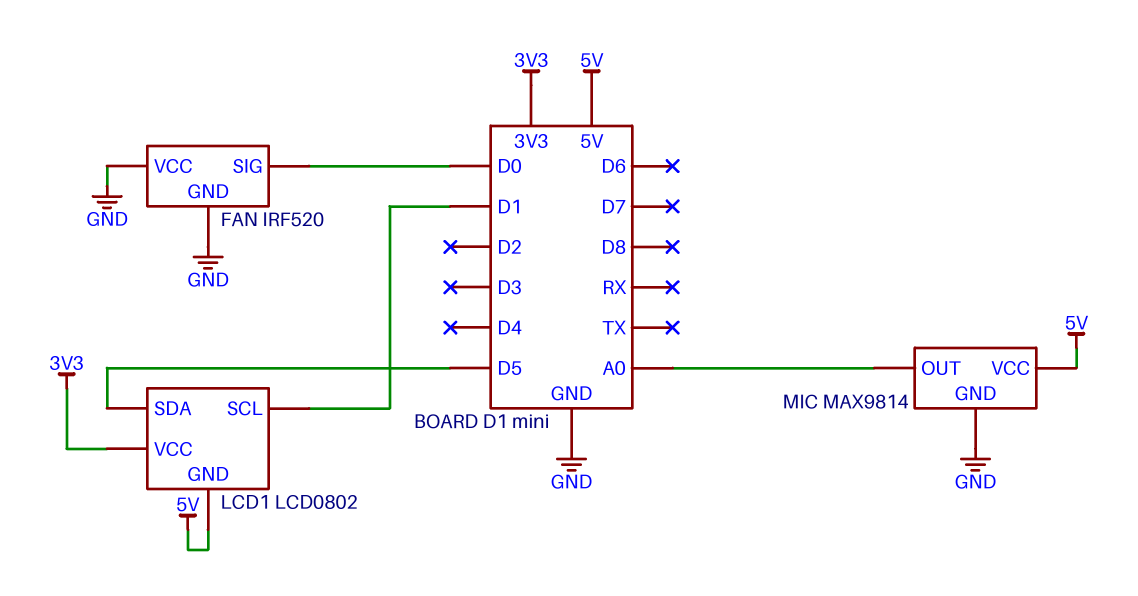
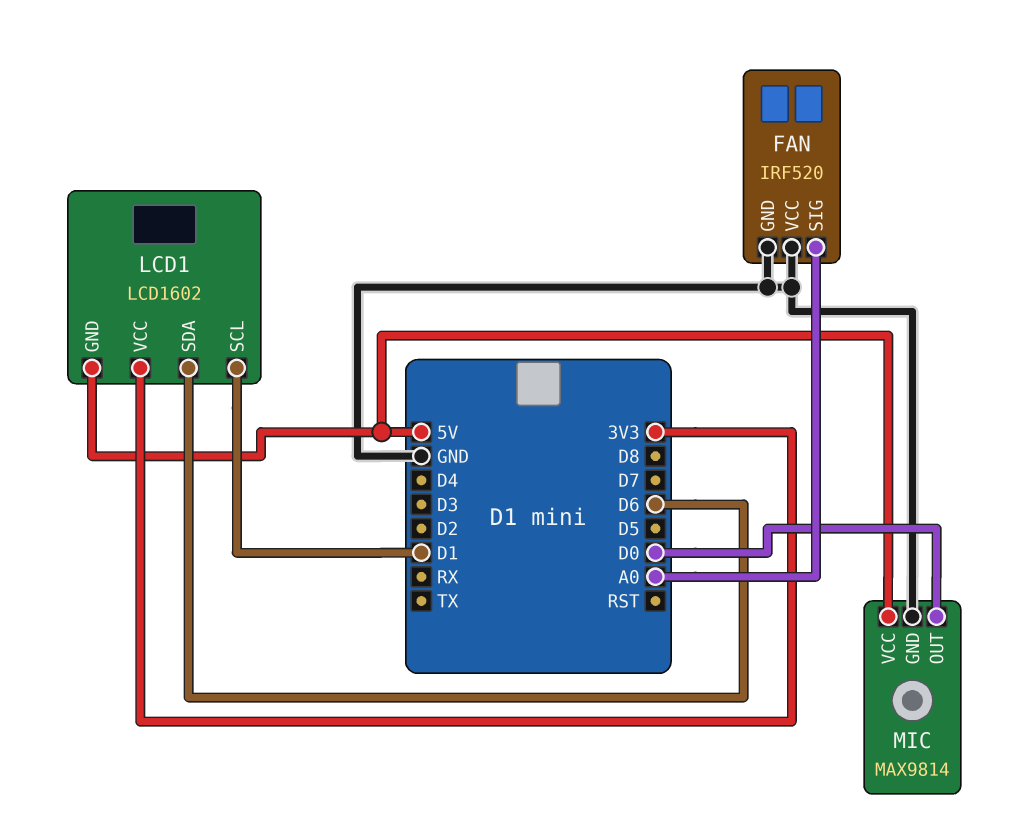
FAN pin SIG: D0 -> A0
LCD1: LCD0802 -> LCD1602
LCD1 pin SDA: D5 -> D6
MIC pin OUT: A0 -> D0

